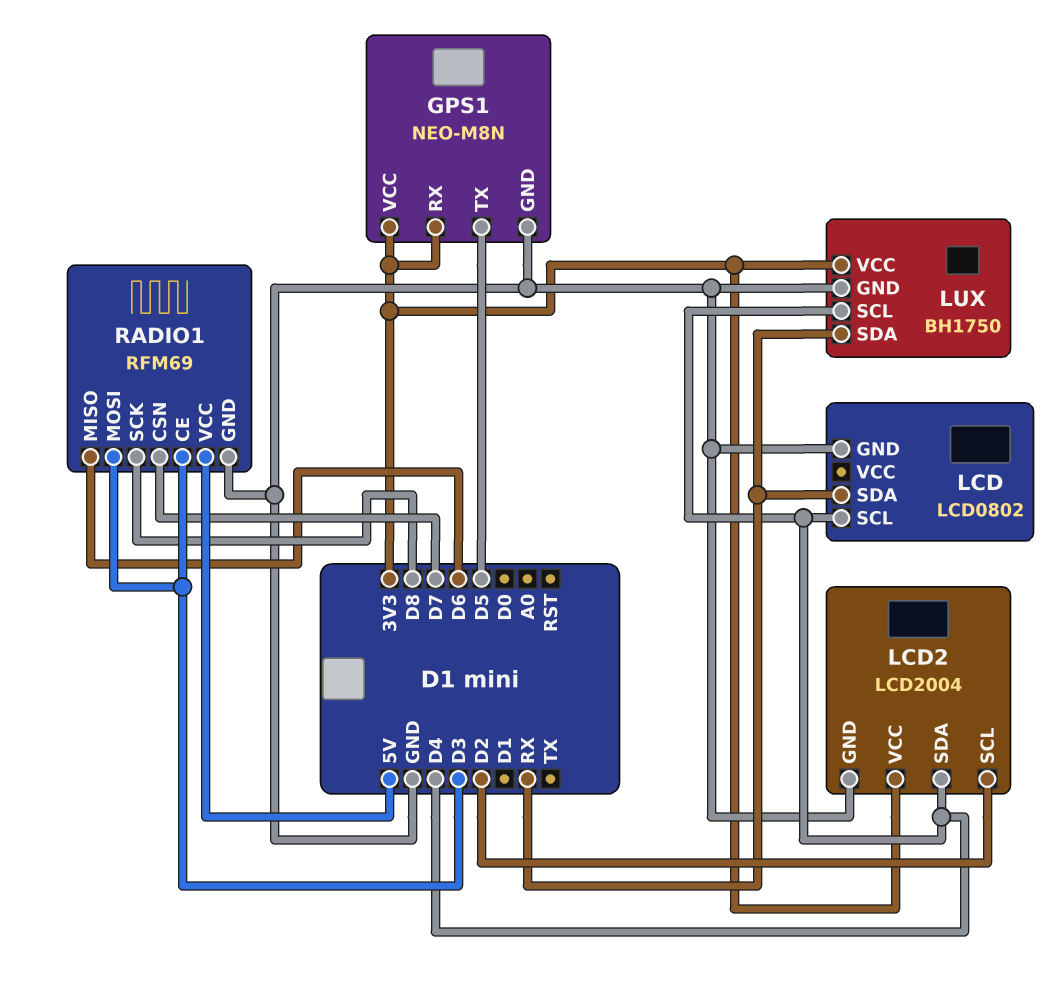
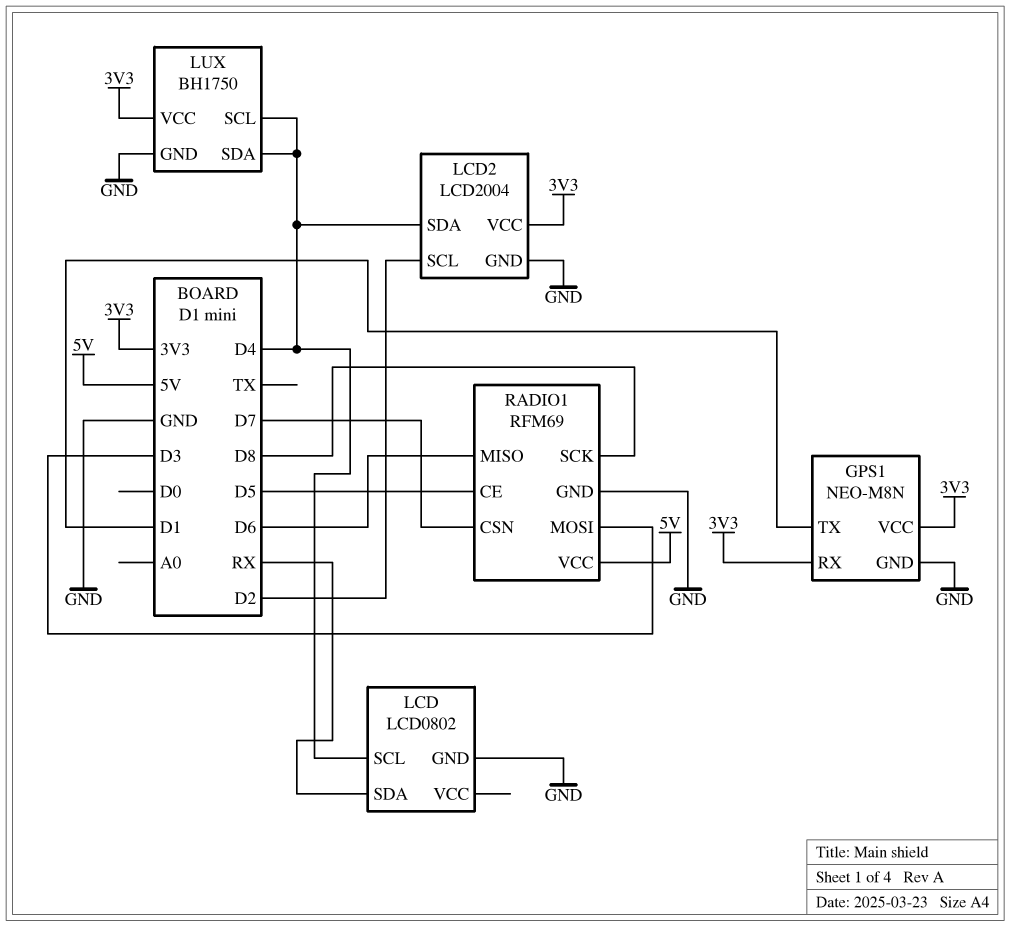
GPS1 pin TX: D5 -> D1
LUX pin SDA: RX -> D4
RADIO1 pin CE: D3 -> D5

